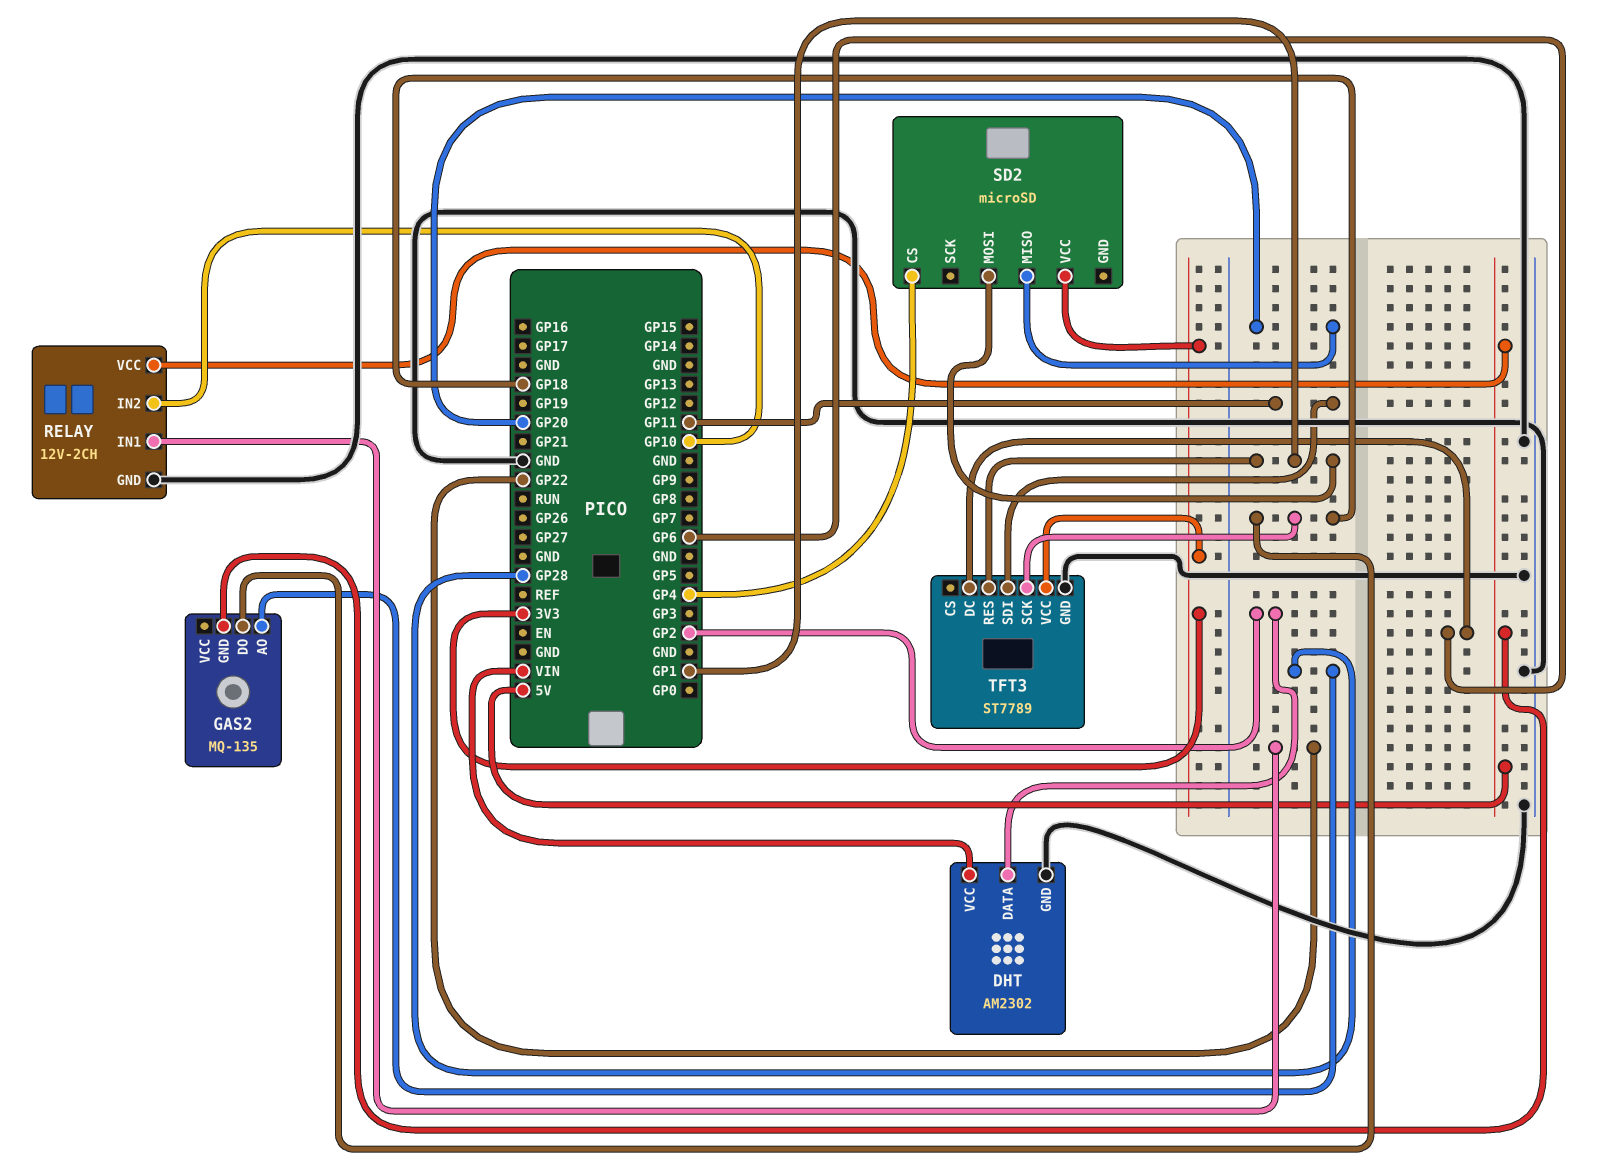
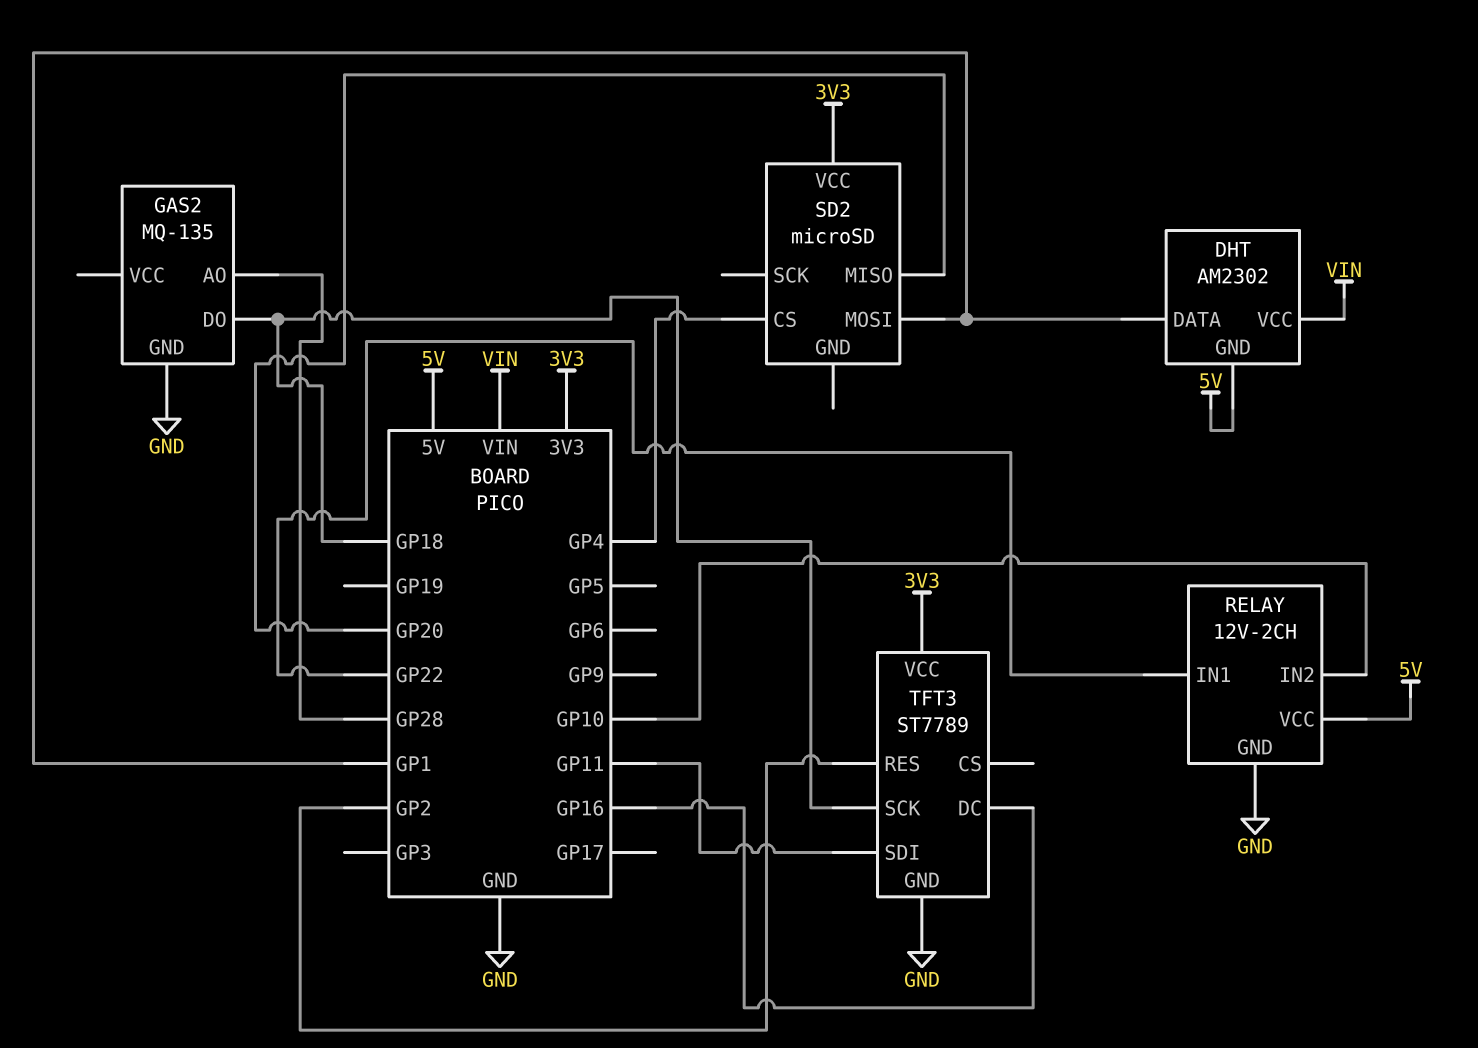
DHT pin DATA: GP2 -> GP1
DHT pin GND: GND -> 5V
GAS2 pin GND: 5V -> GND
TFT3 pin DC: GP6 -> GP16
TFT3 pin RES: GP1 -> GP2

